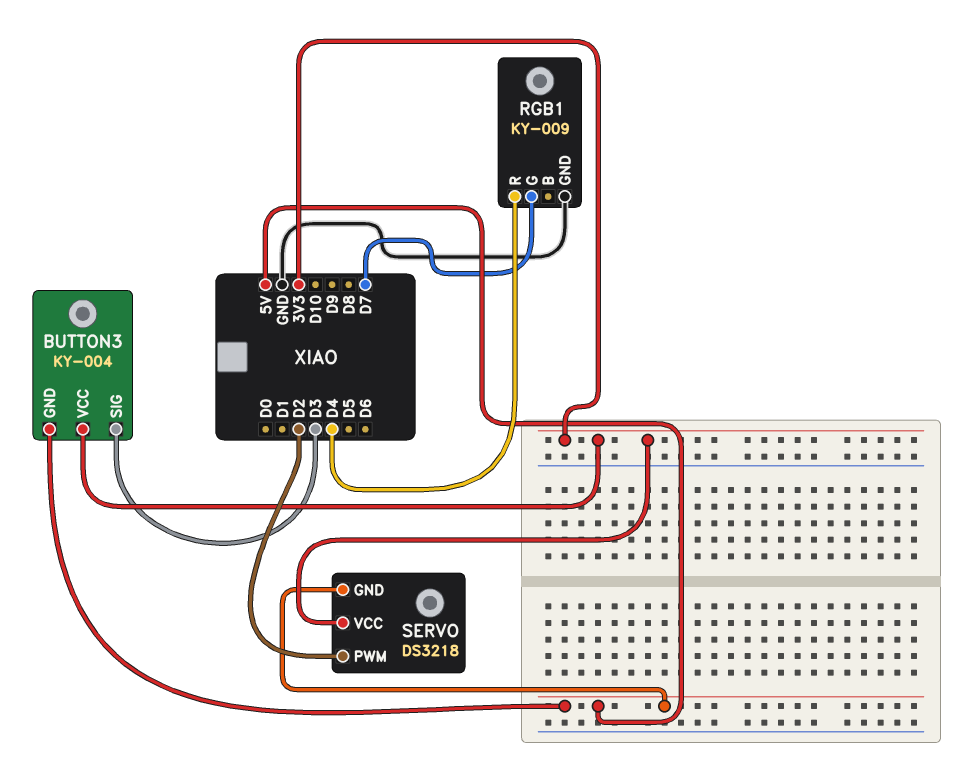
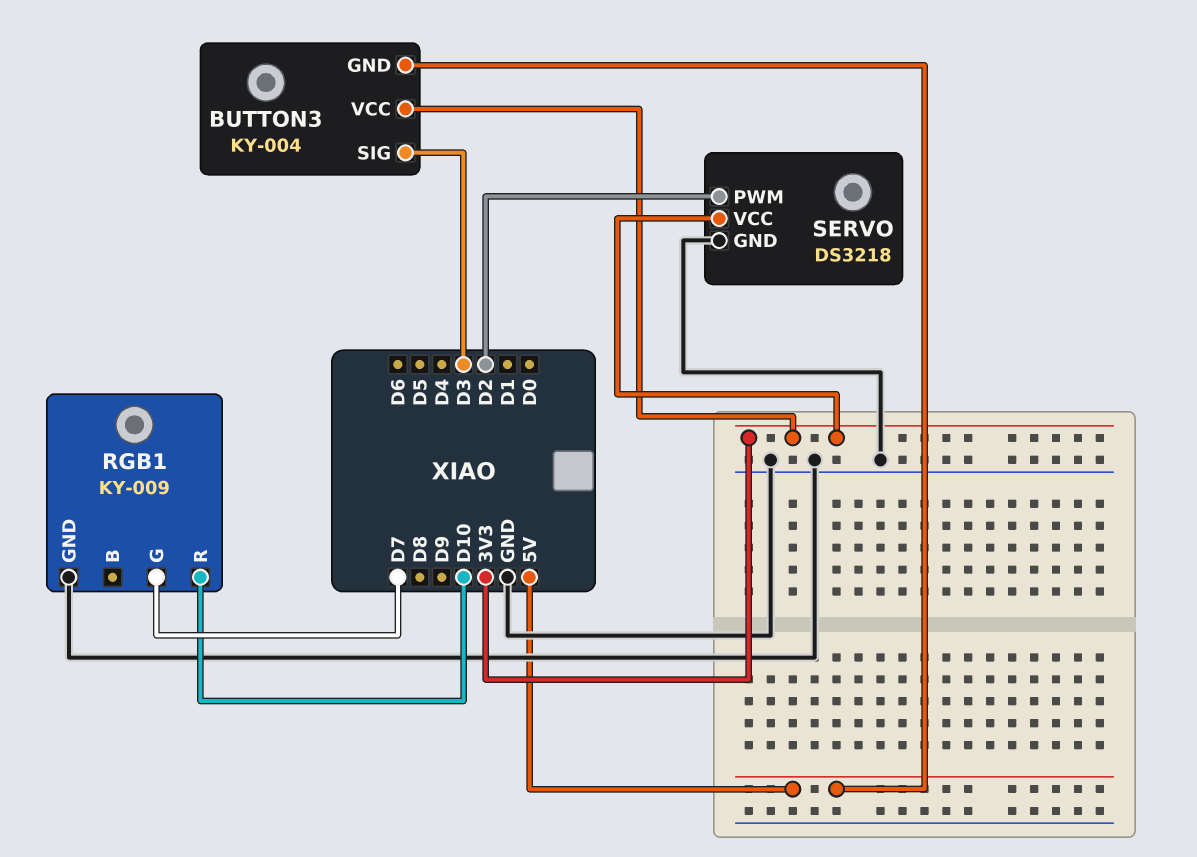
RGB1 pin R: D4 -> D10
SERVO pin GND: 5V -> GND

